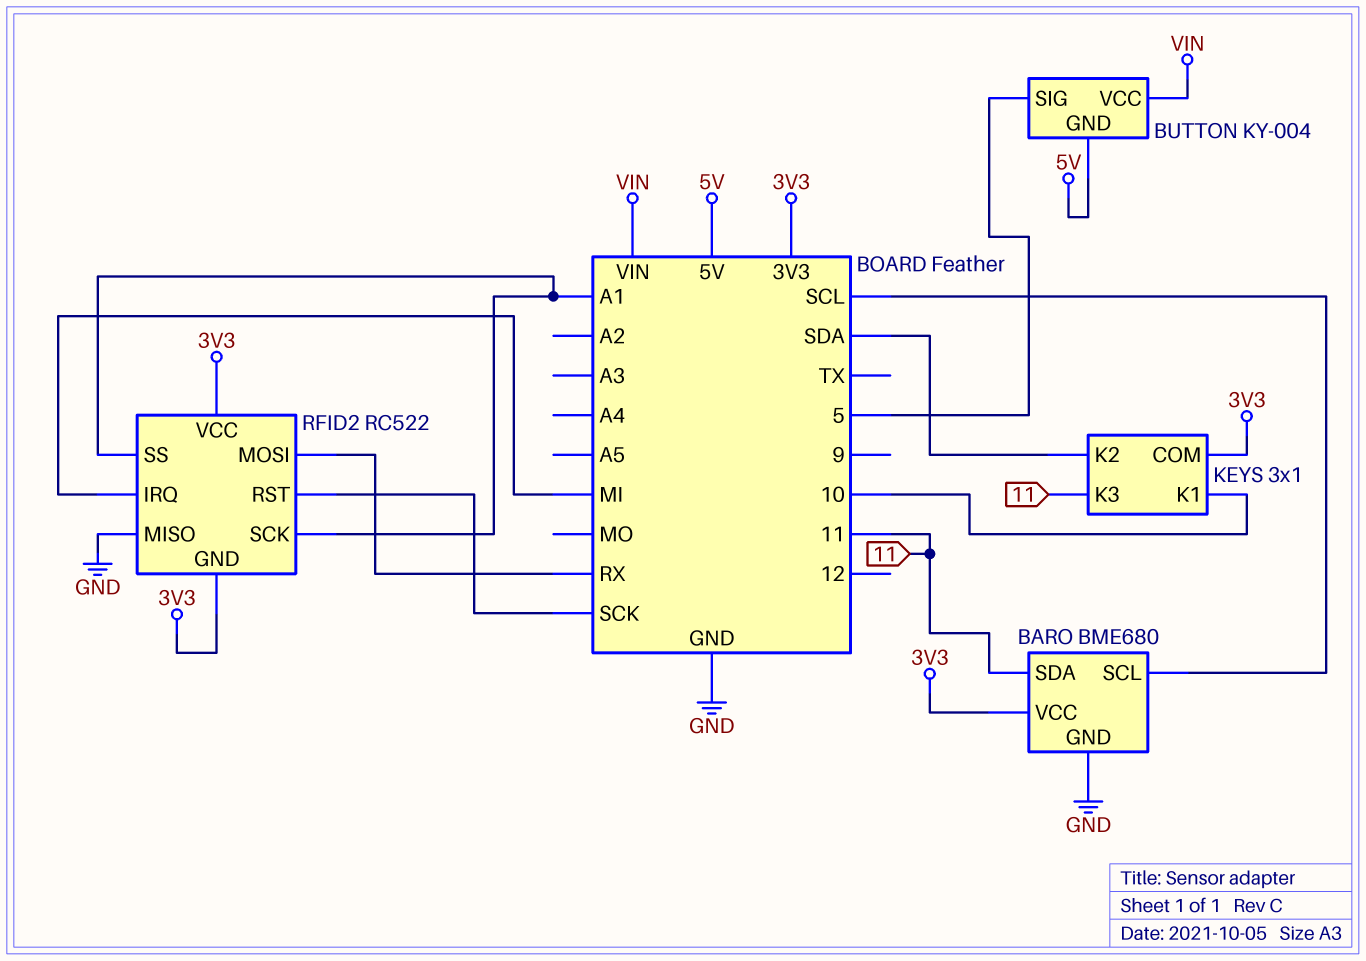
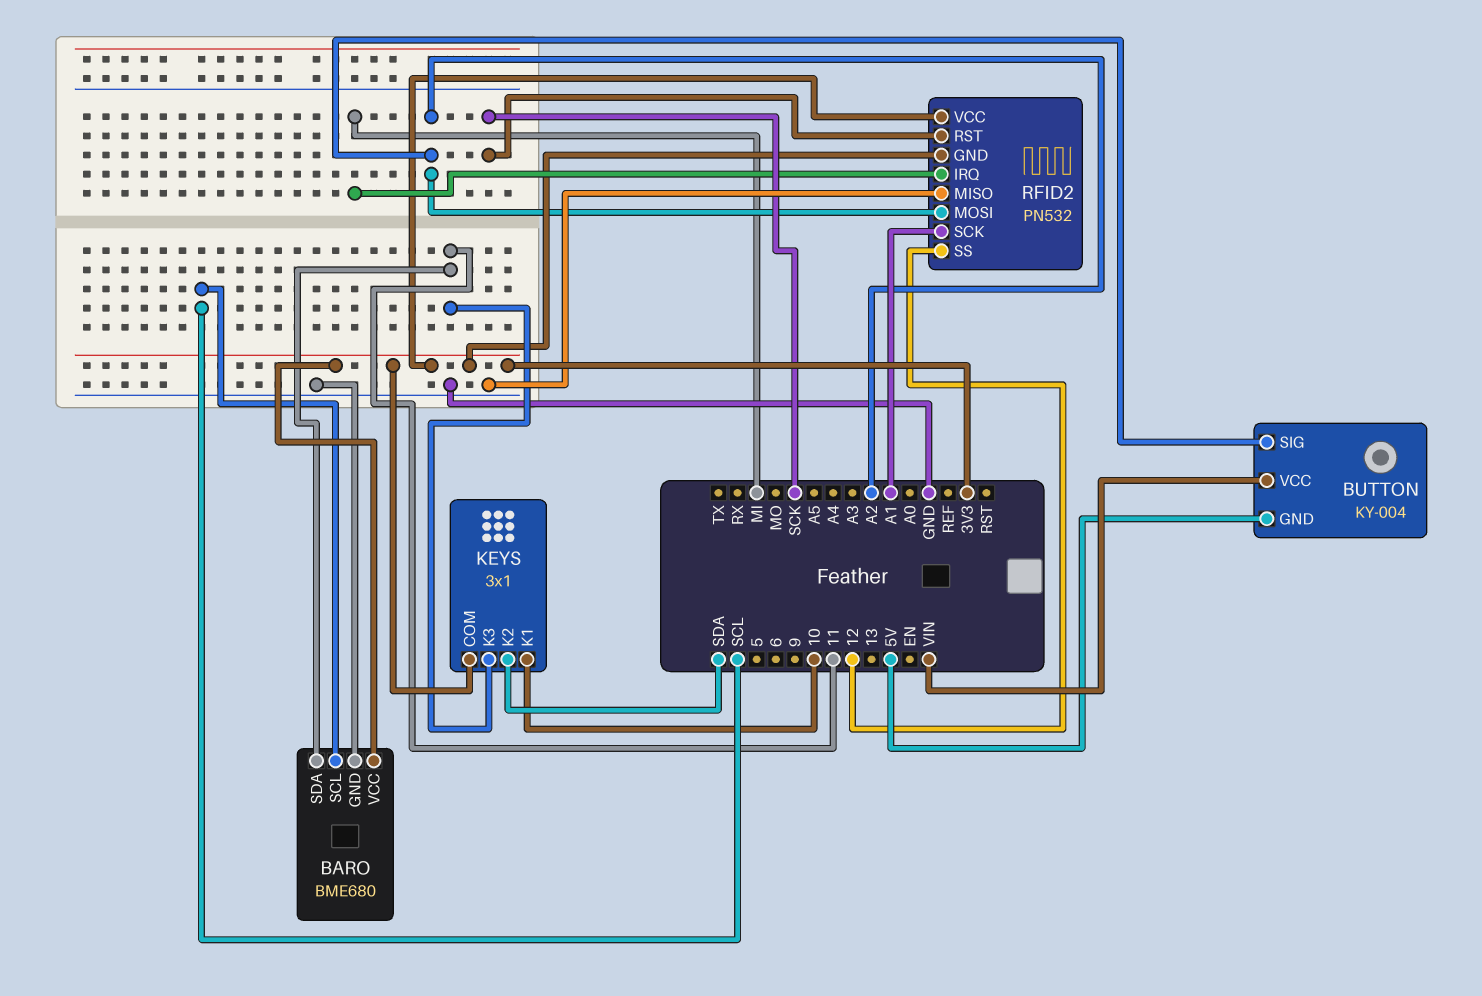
BUTTON pin SIG: 5 -> A2
RFID2: RC522 -> PN532
RFID2 pin MOSI: RX -> A2
RFID2 pin SS: A1 -> 12

